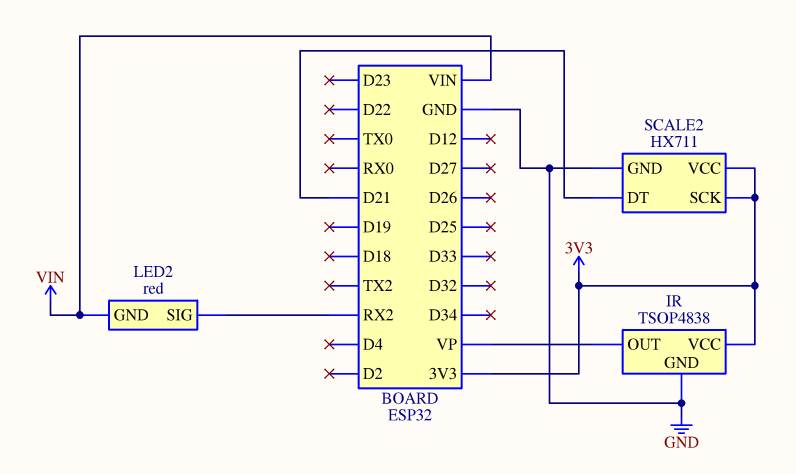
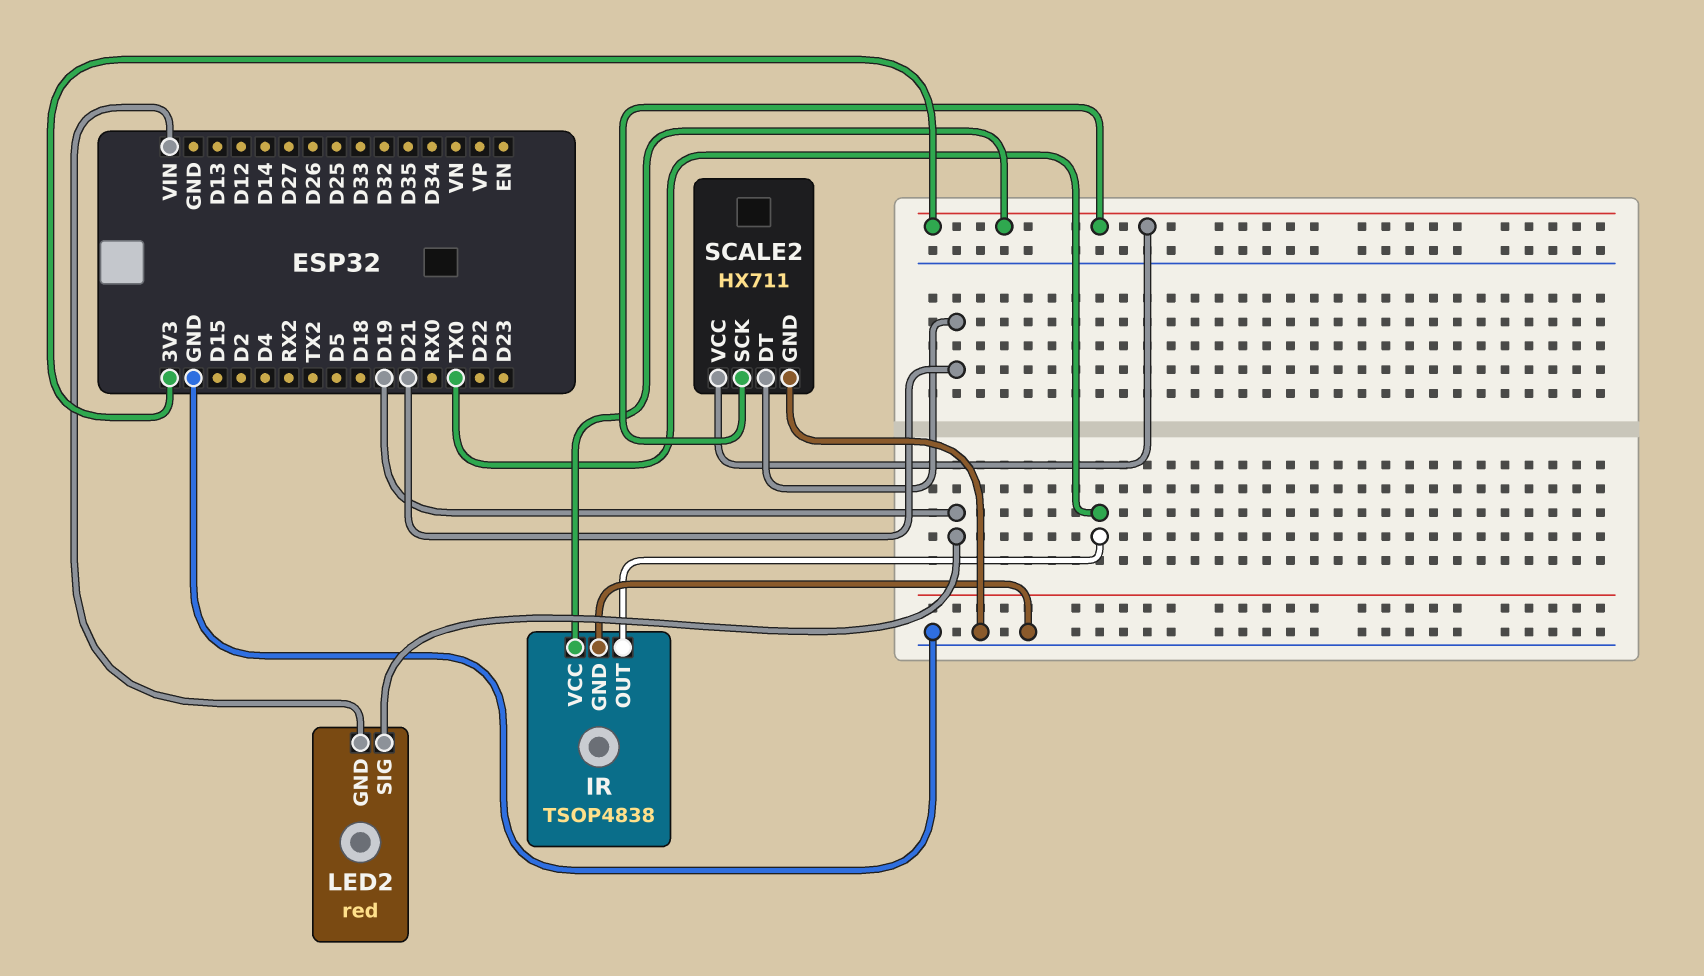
IR pin OUT: VP -> TX0
LED2 pin SIG: RX2 -> D19

